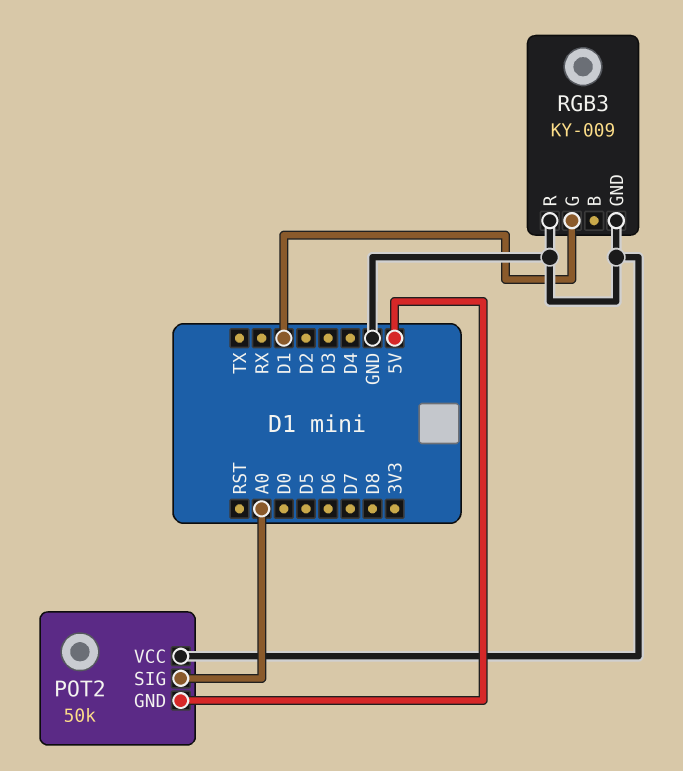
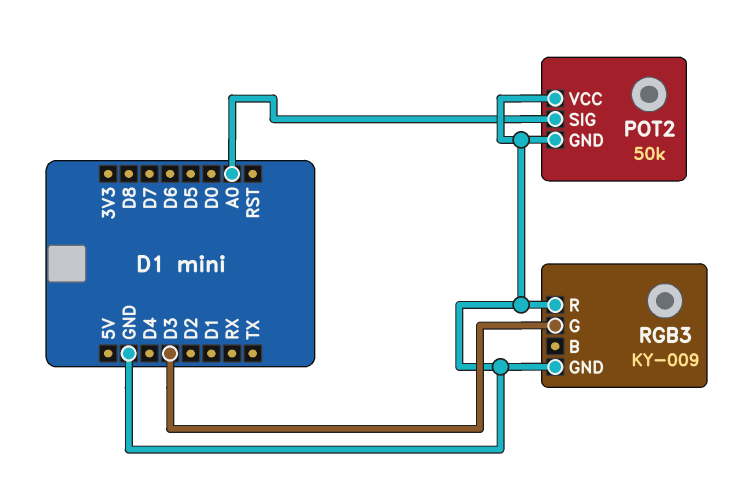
POT2 pin GND: 5V -> GND
RGB3 pin G: D1 -> D3

